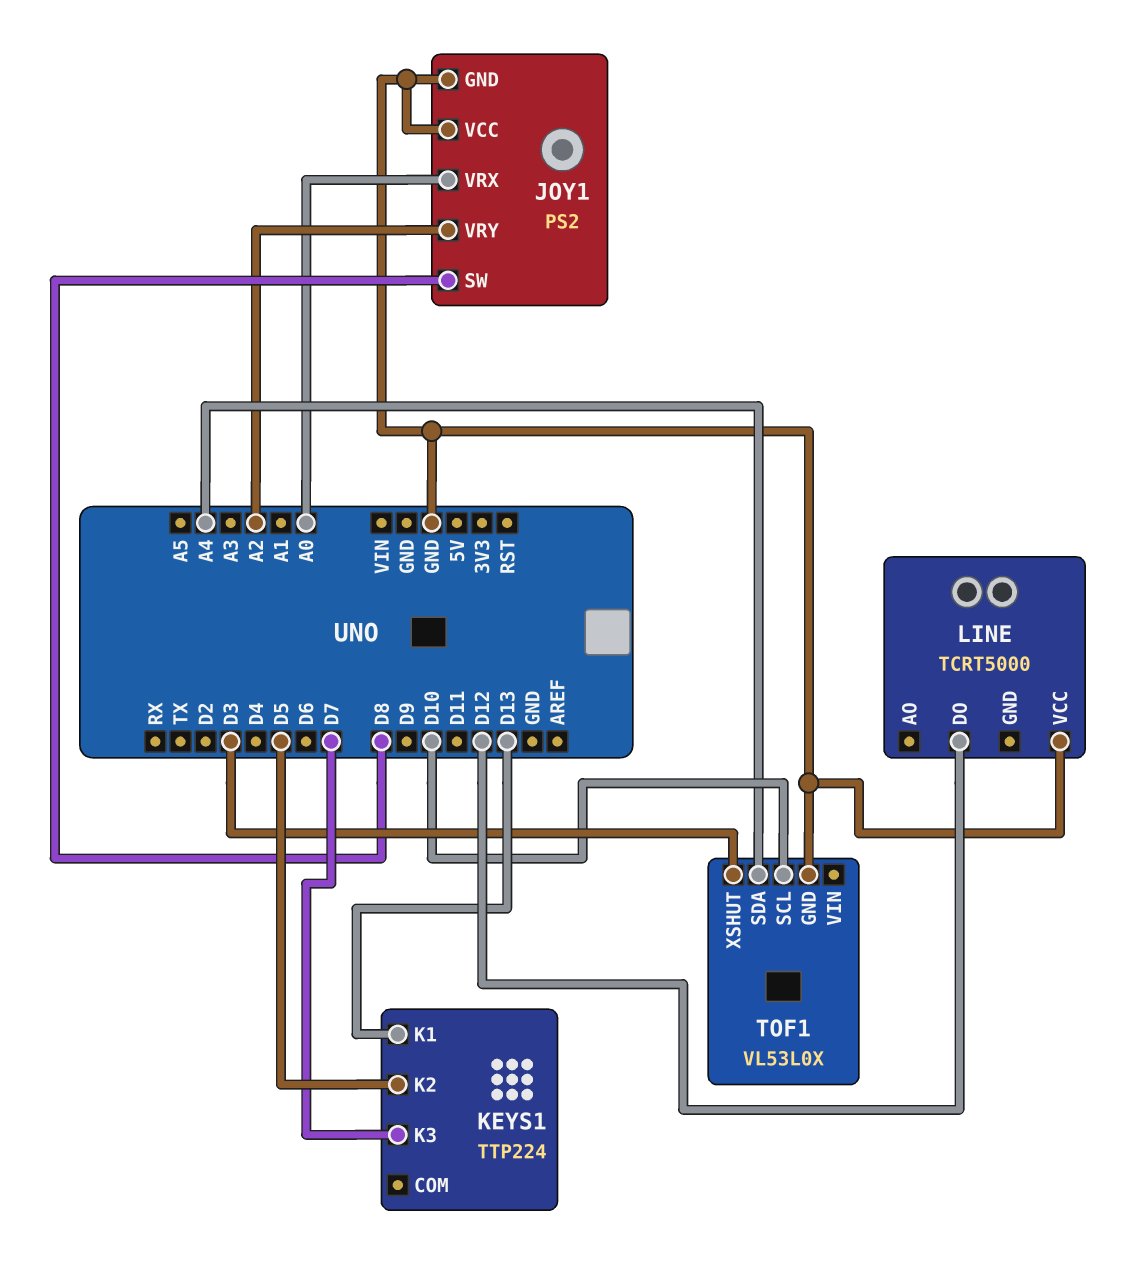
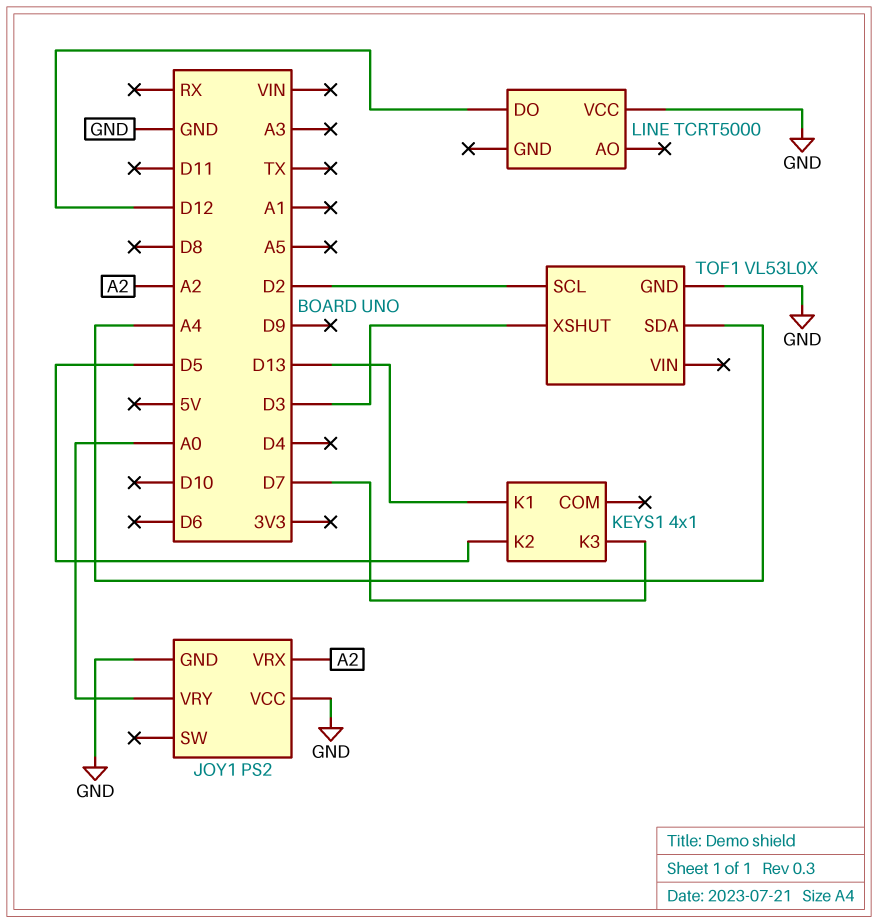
JOY1 pin SW: D8 -> none
JOY1 pin VRX: A0 -> A2
JOY1 pin VRY: A2 -> A0
KEYS1: TTP224 -> 4x1
TOF1 pin SCL: D10 -> D2

